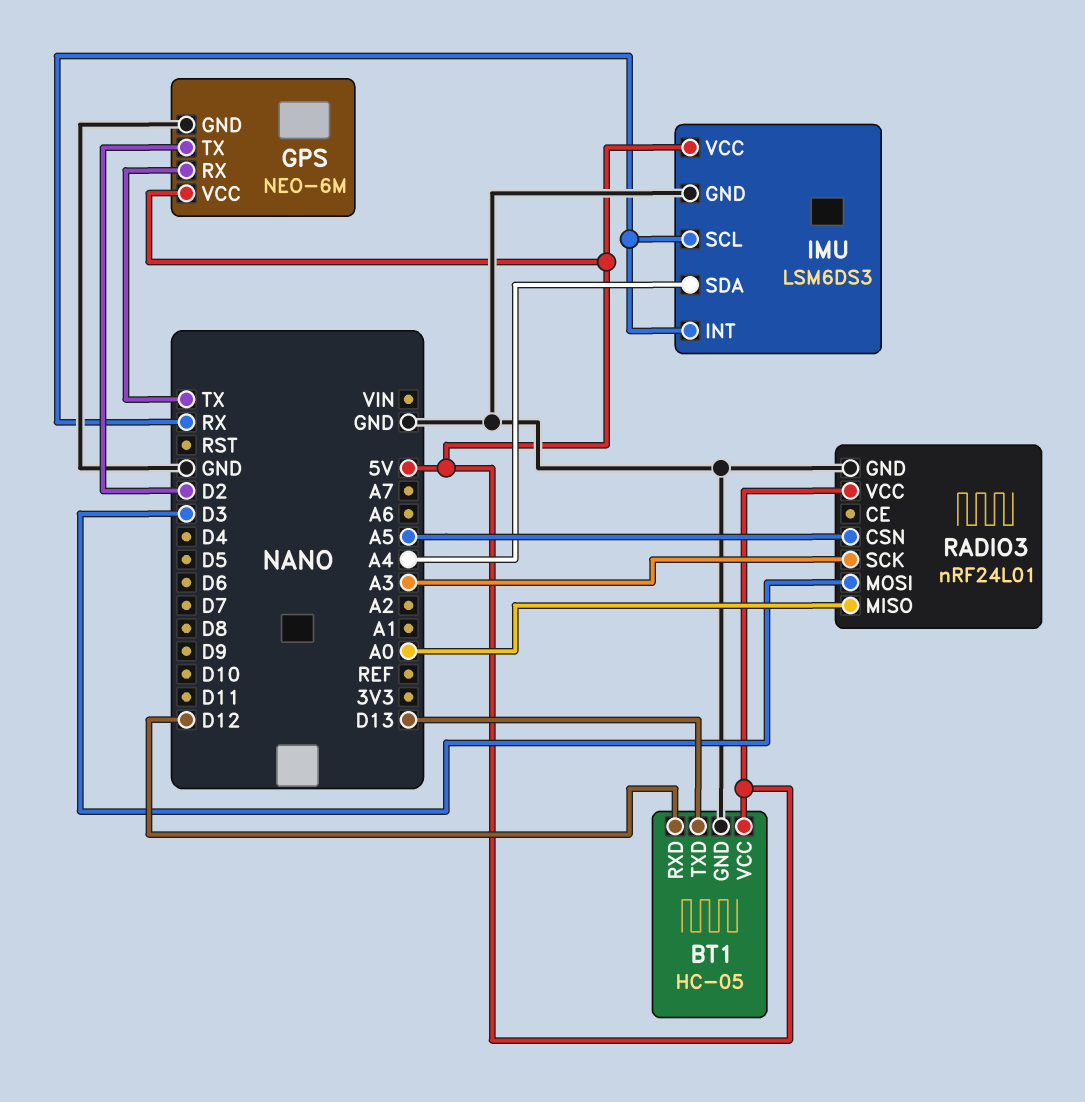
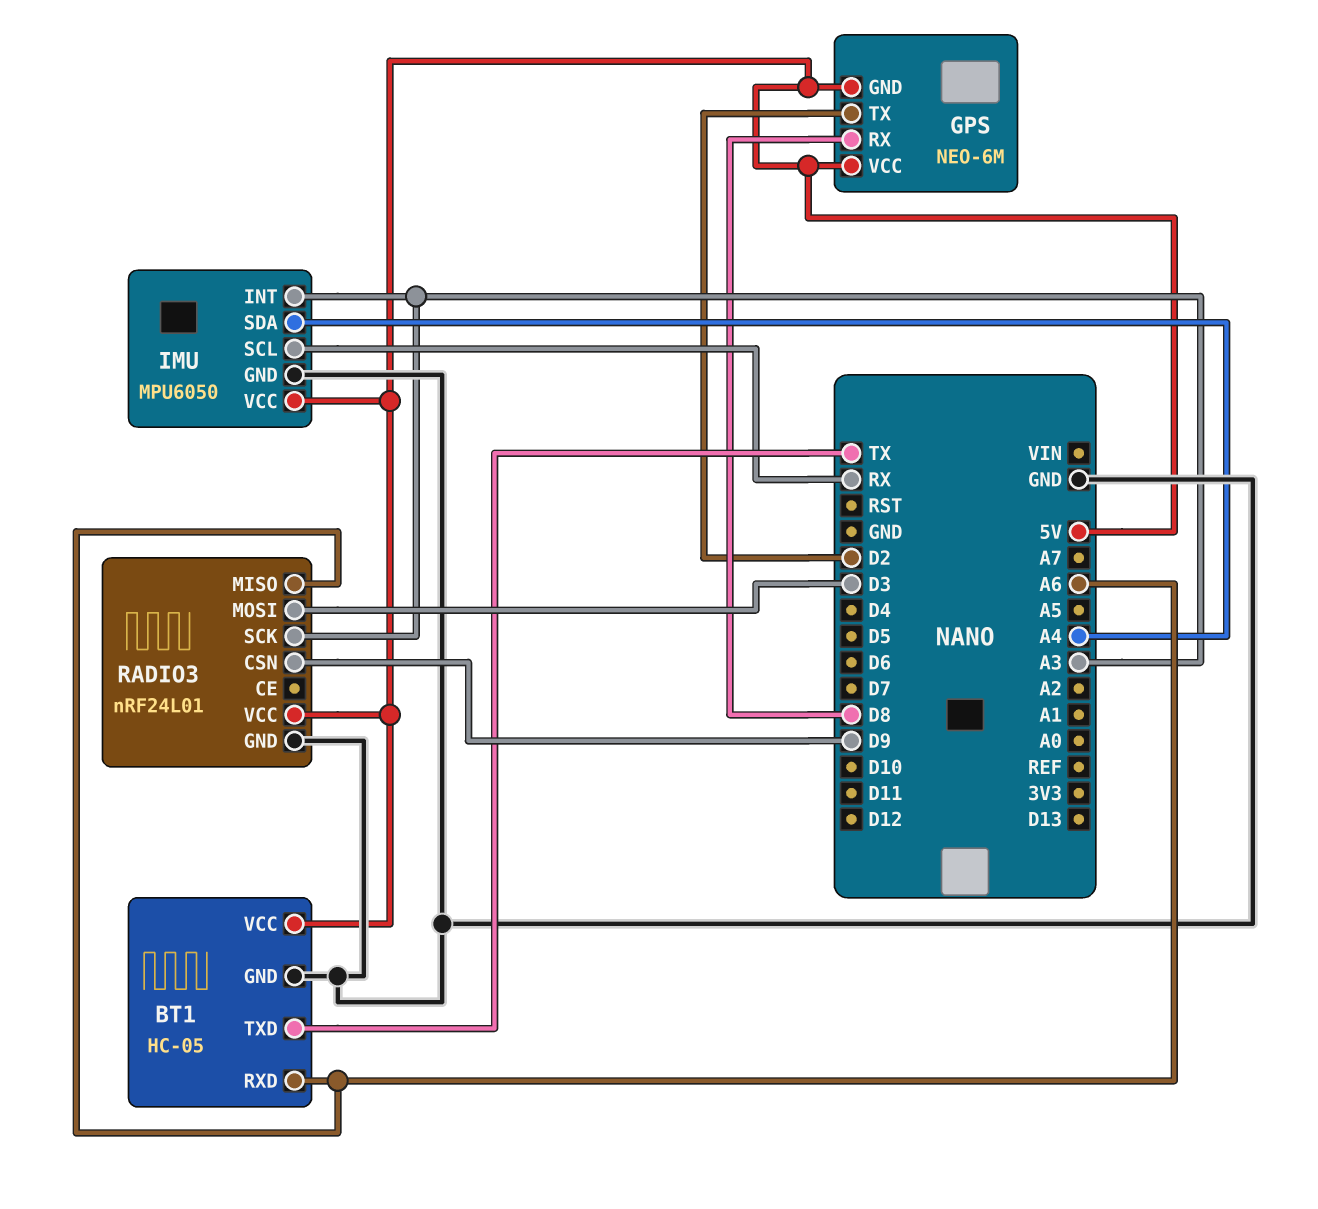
BT1 pin RXD: D12 -> A6
BT1 pin TXD: D13 -> TX
GPS pin GND: GND -> 5V
GPS pin RX: TX -> D8
IMU: LSM6DS3 -> MPU6050
IMU pin INT: RX -> A3
RADIO3 pin CSN: A5 -> D9
RADIO3 pin MISO: A0 -> A6

